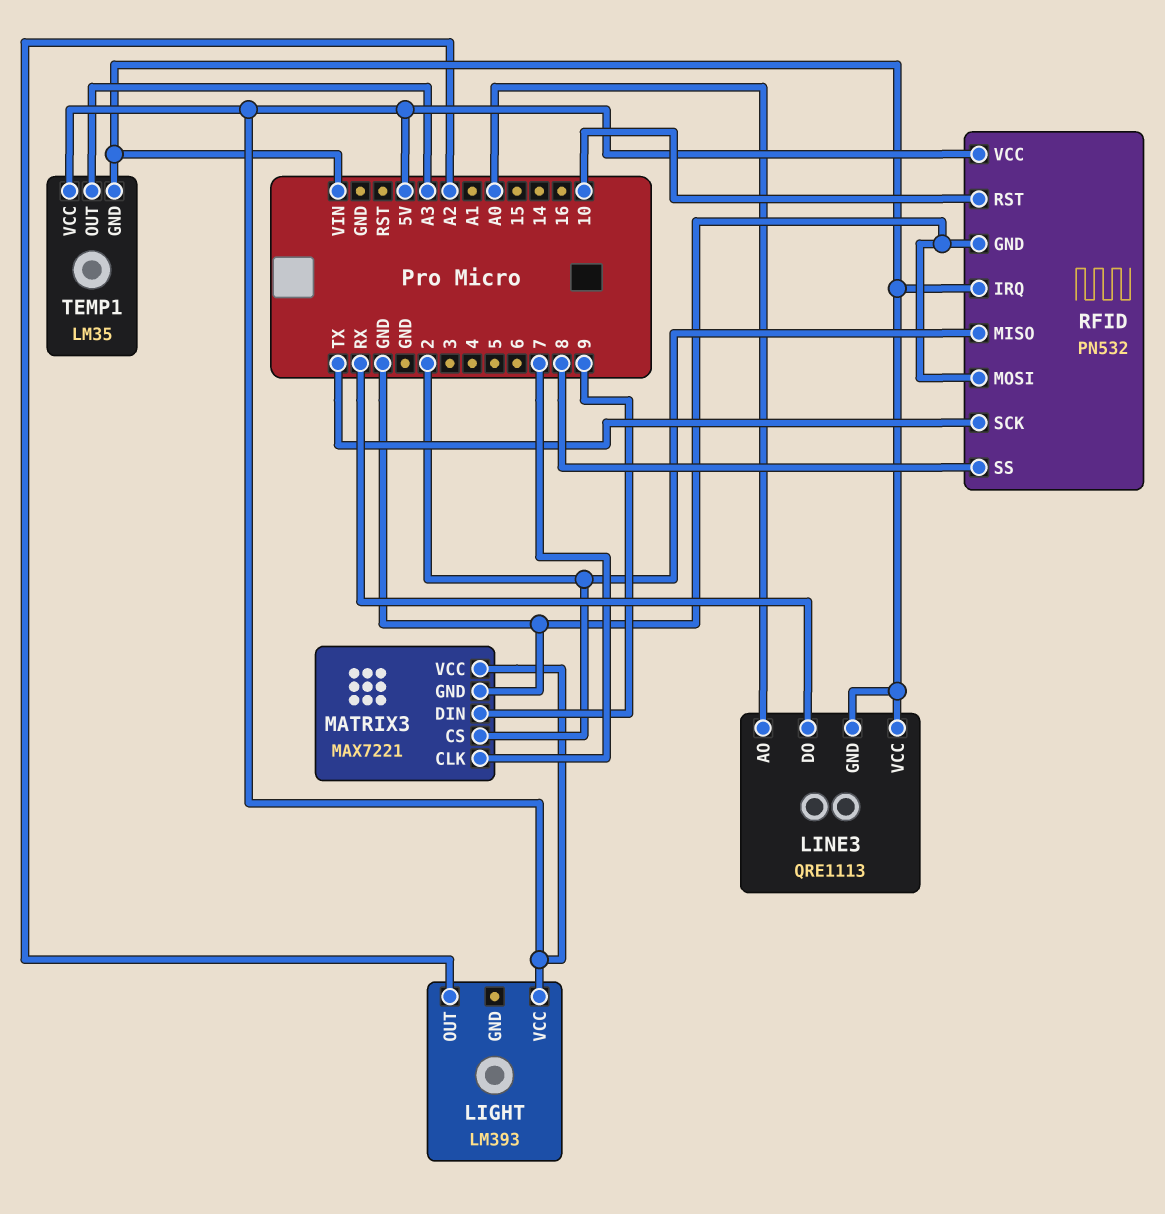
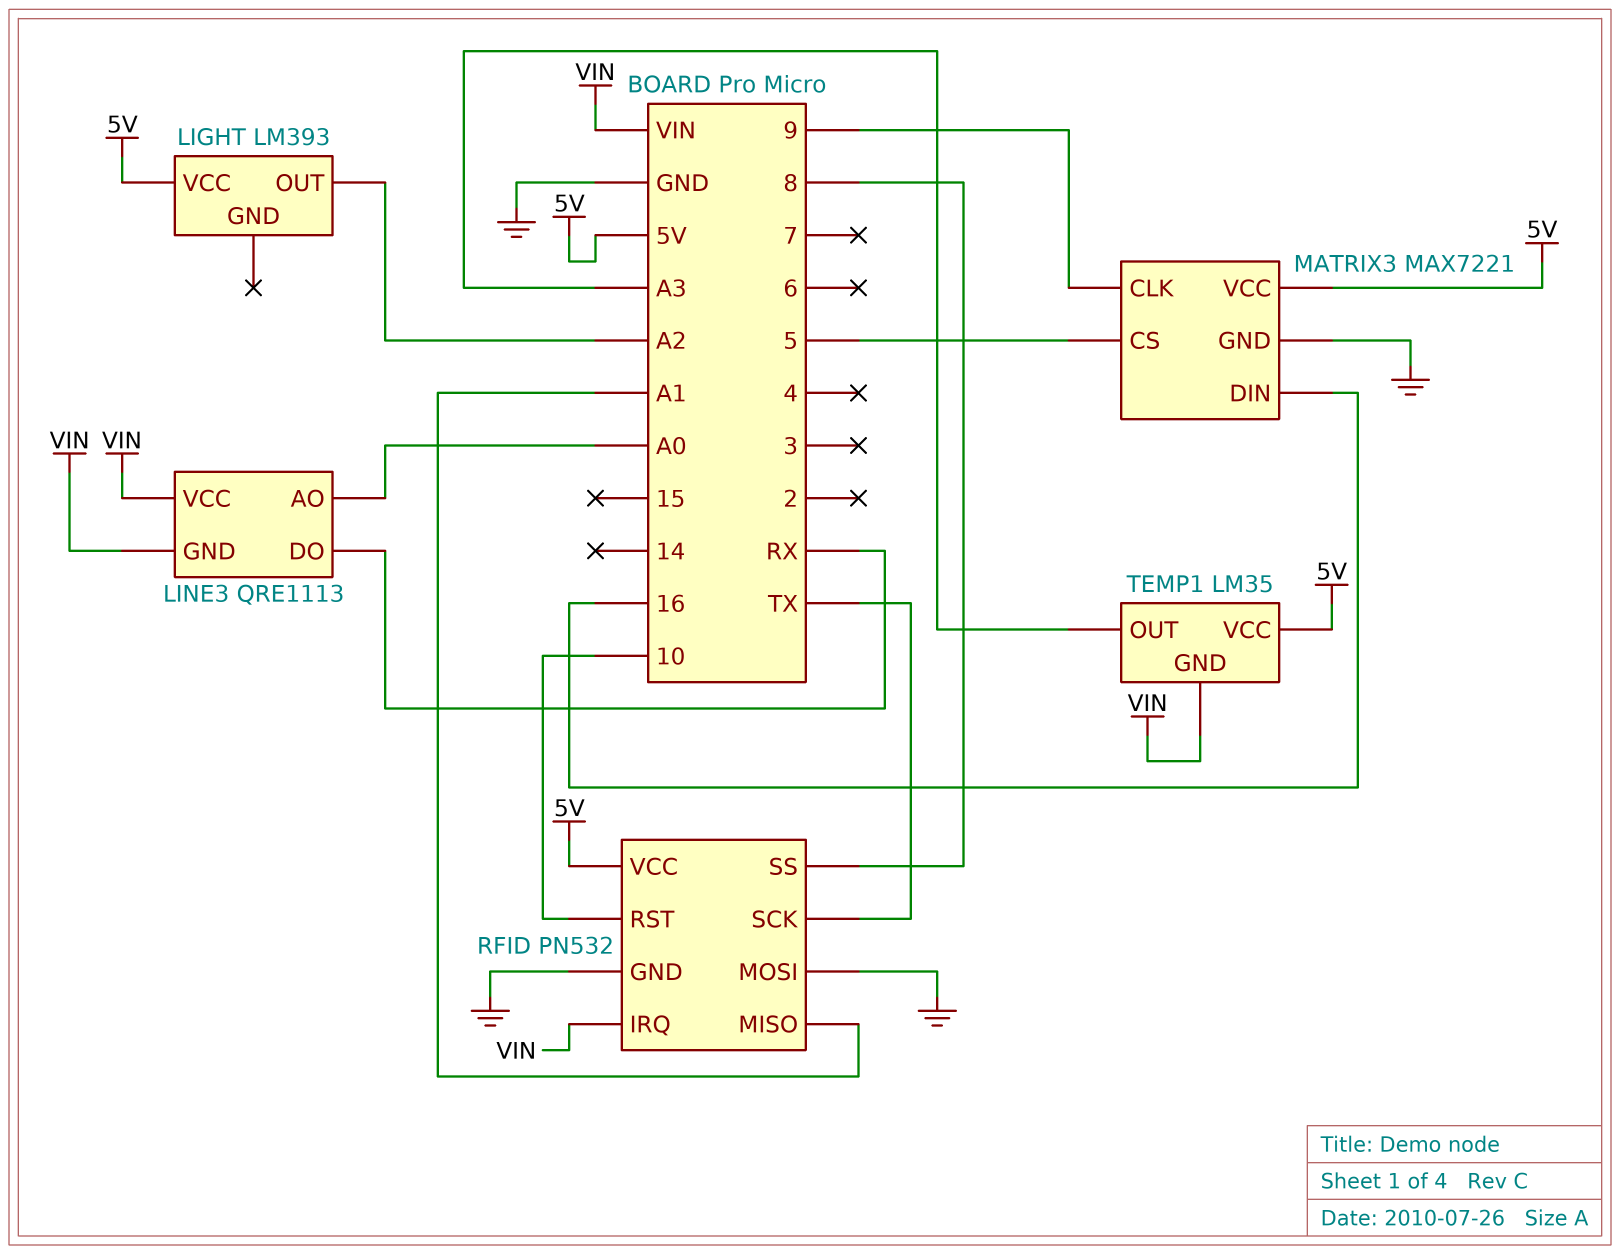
MATRIX3 pin CLK: 7 -> 9
MATRIX3 pin CS: 2 -> 5
MATRIX3 pin DIN: 9 -> 16
RFID pin MISO: 2 -> A1

